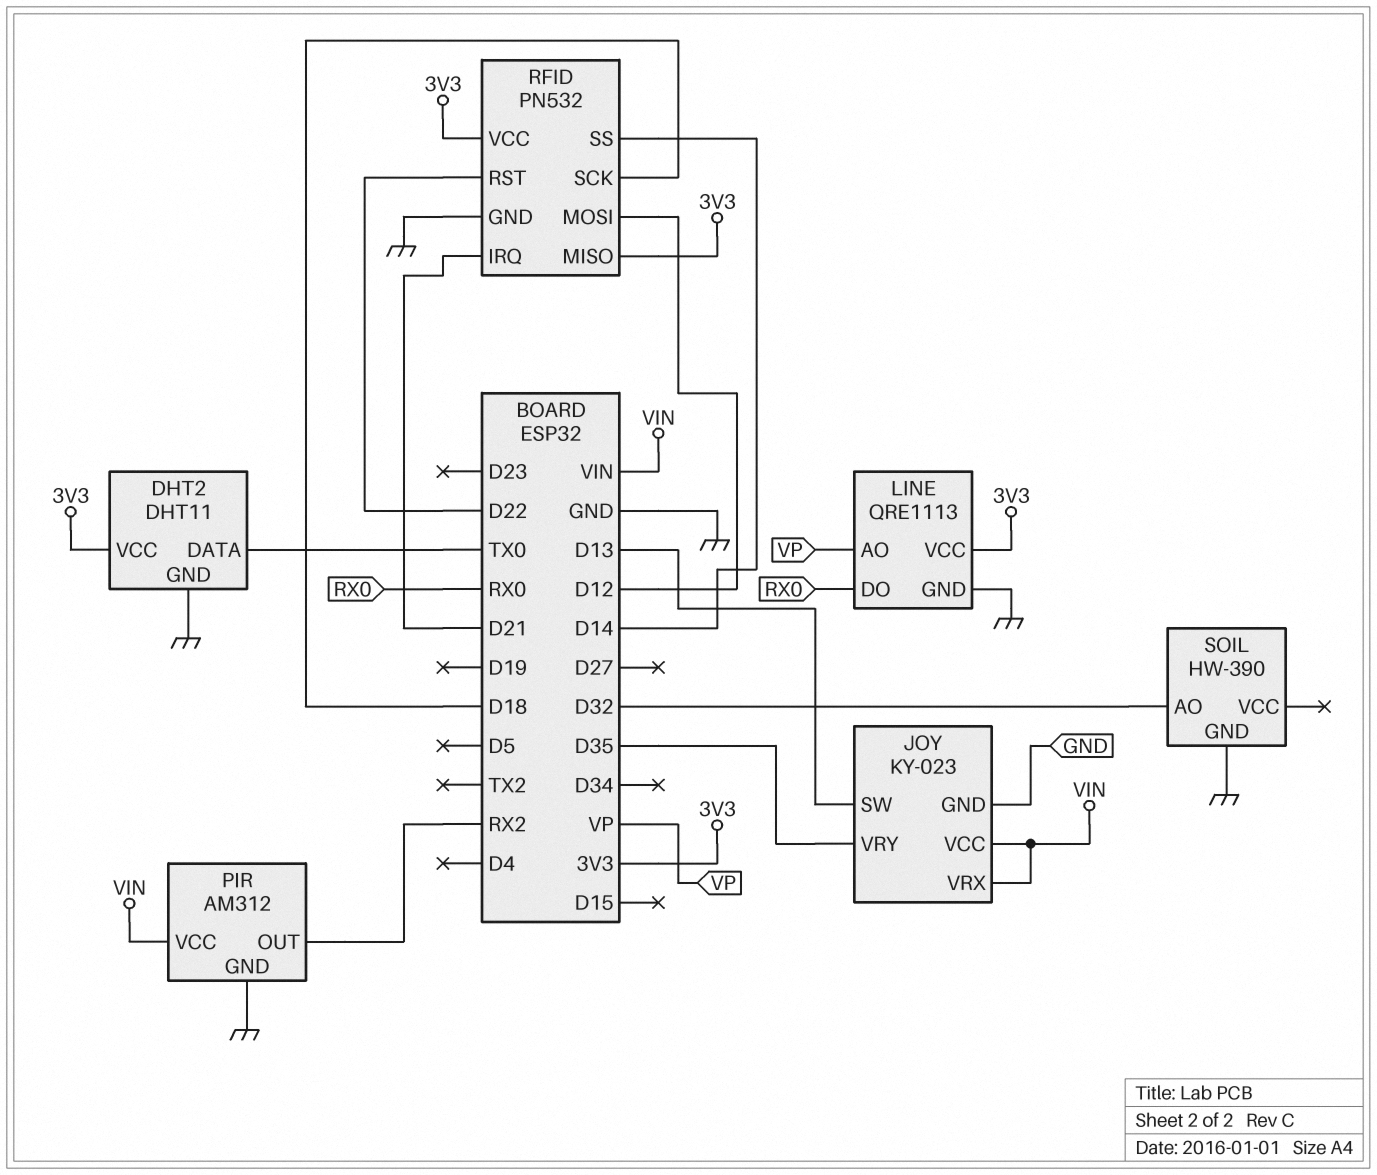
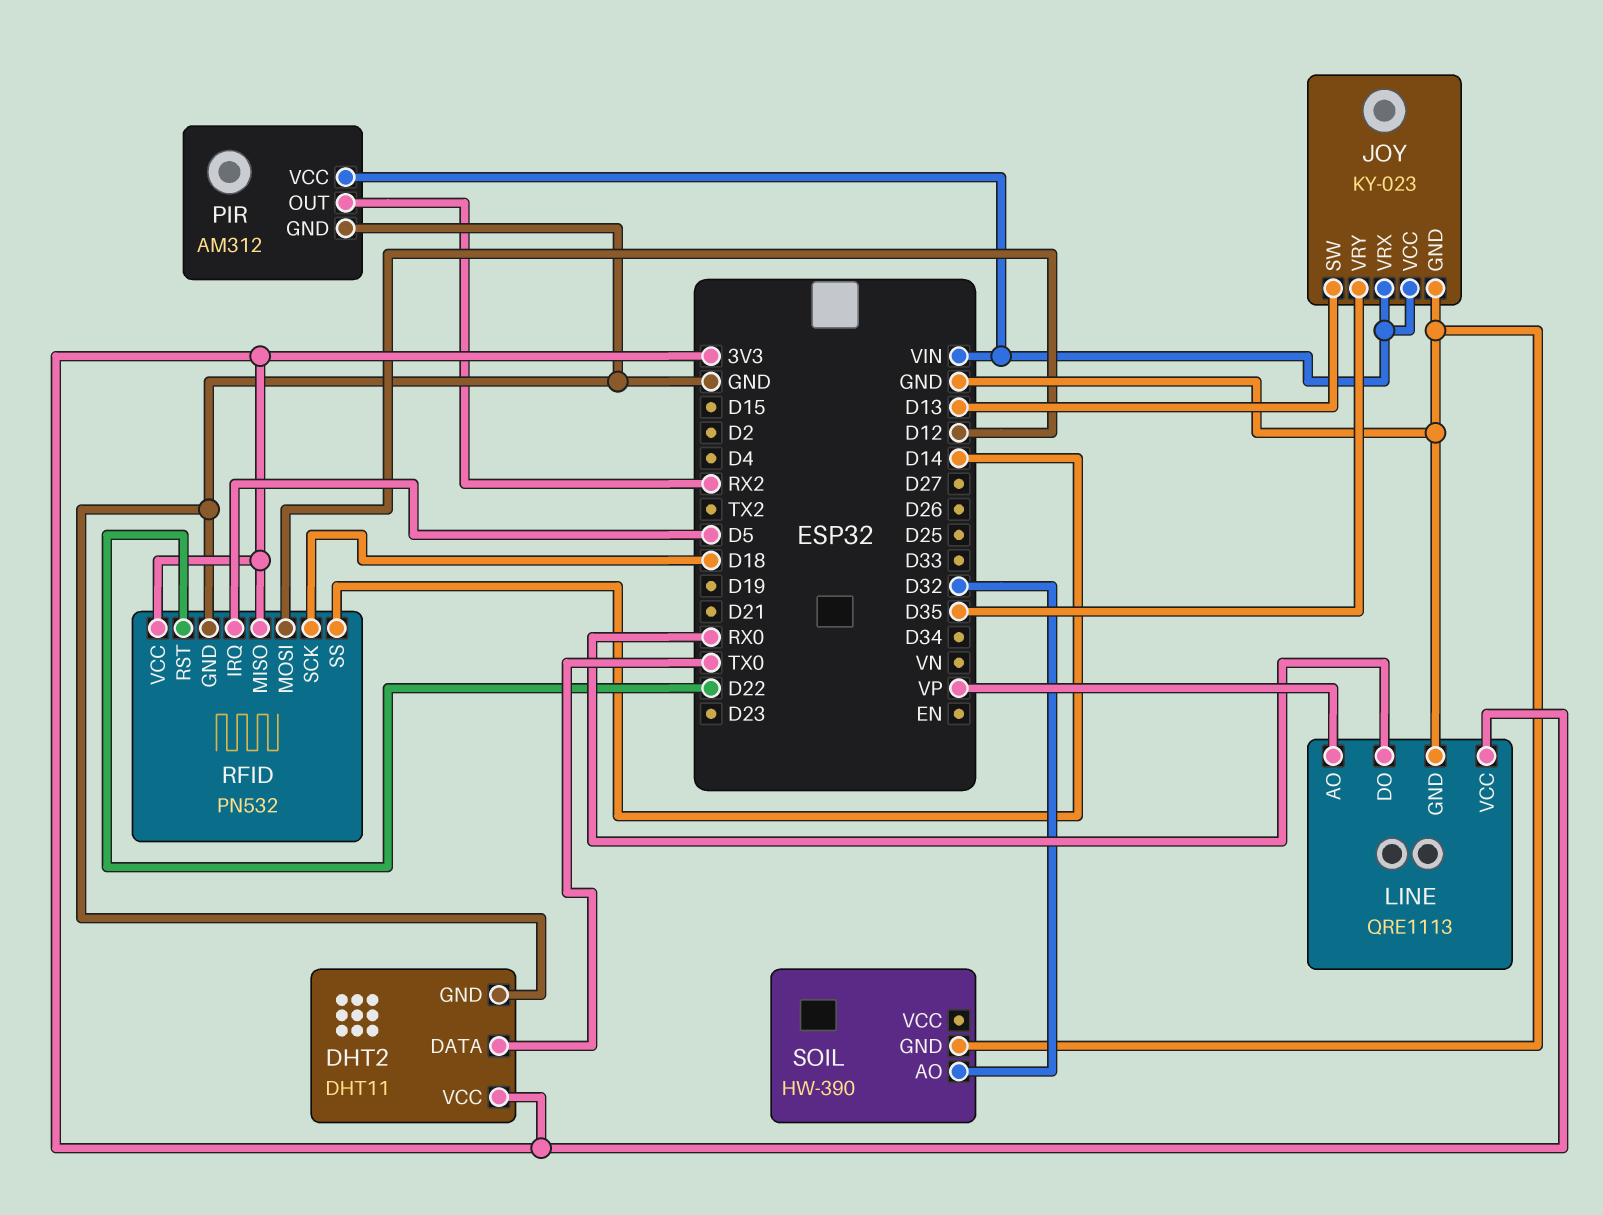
RFID pin IRQ: D21 -> D5

